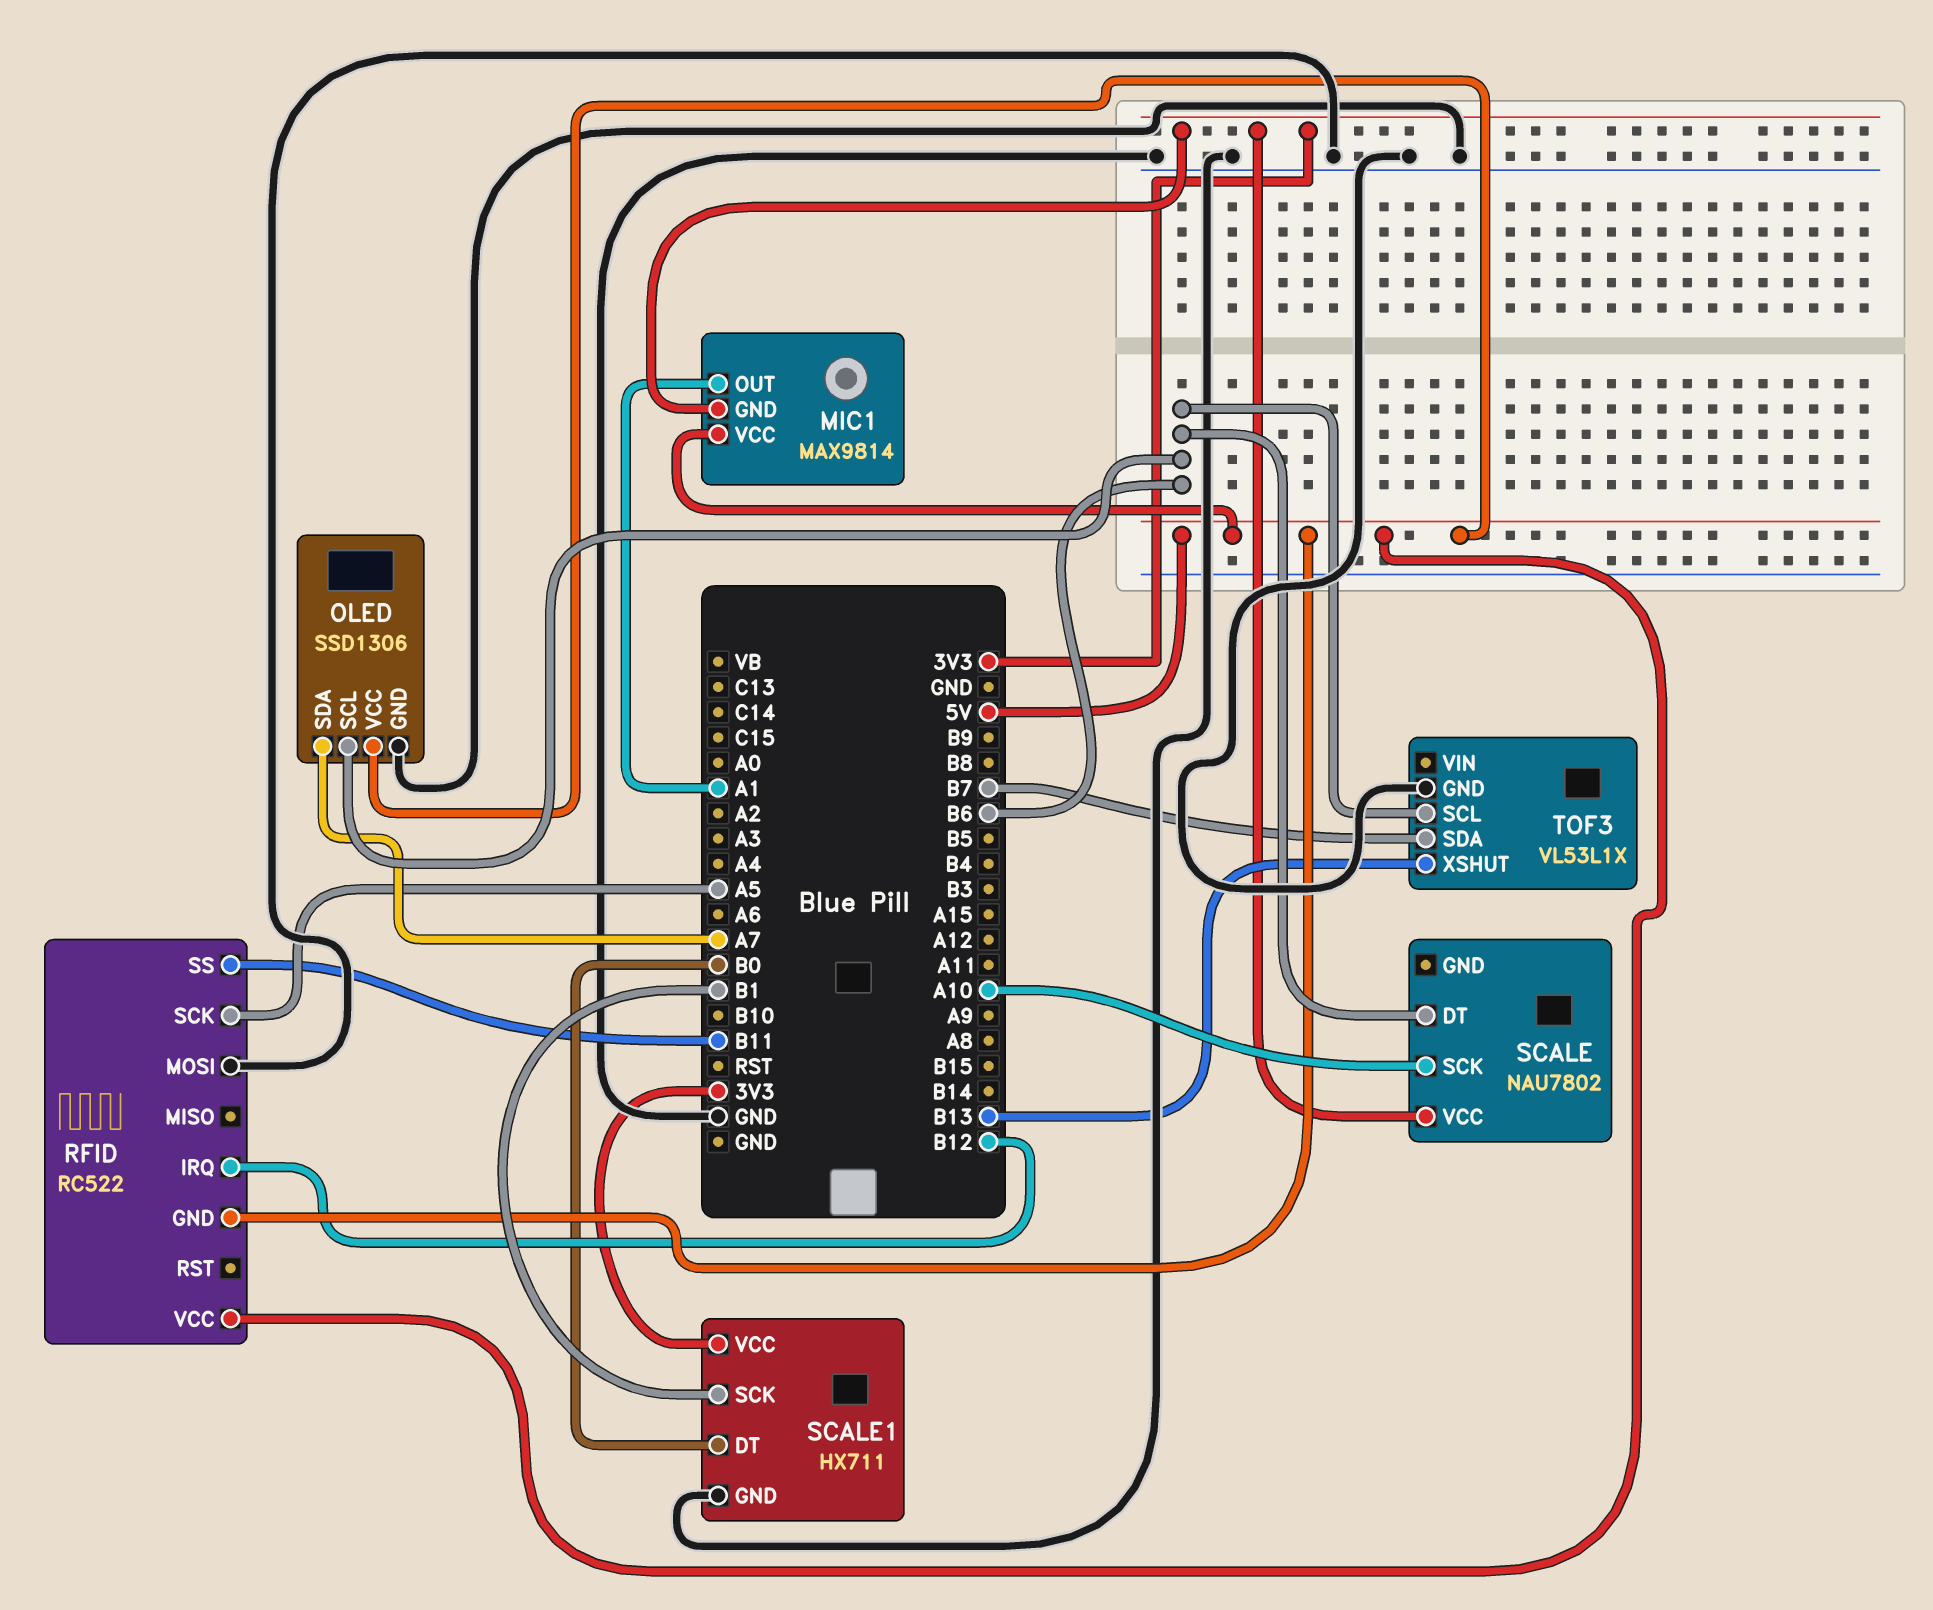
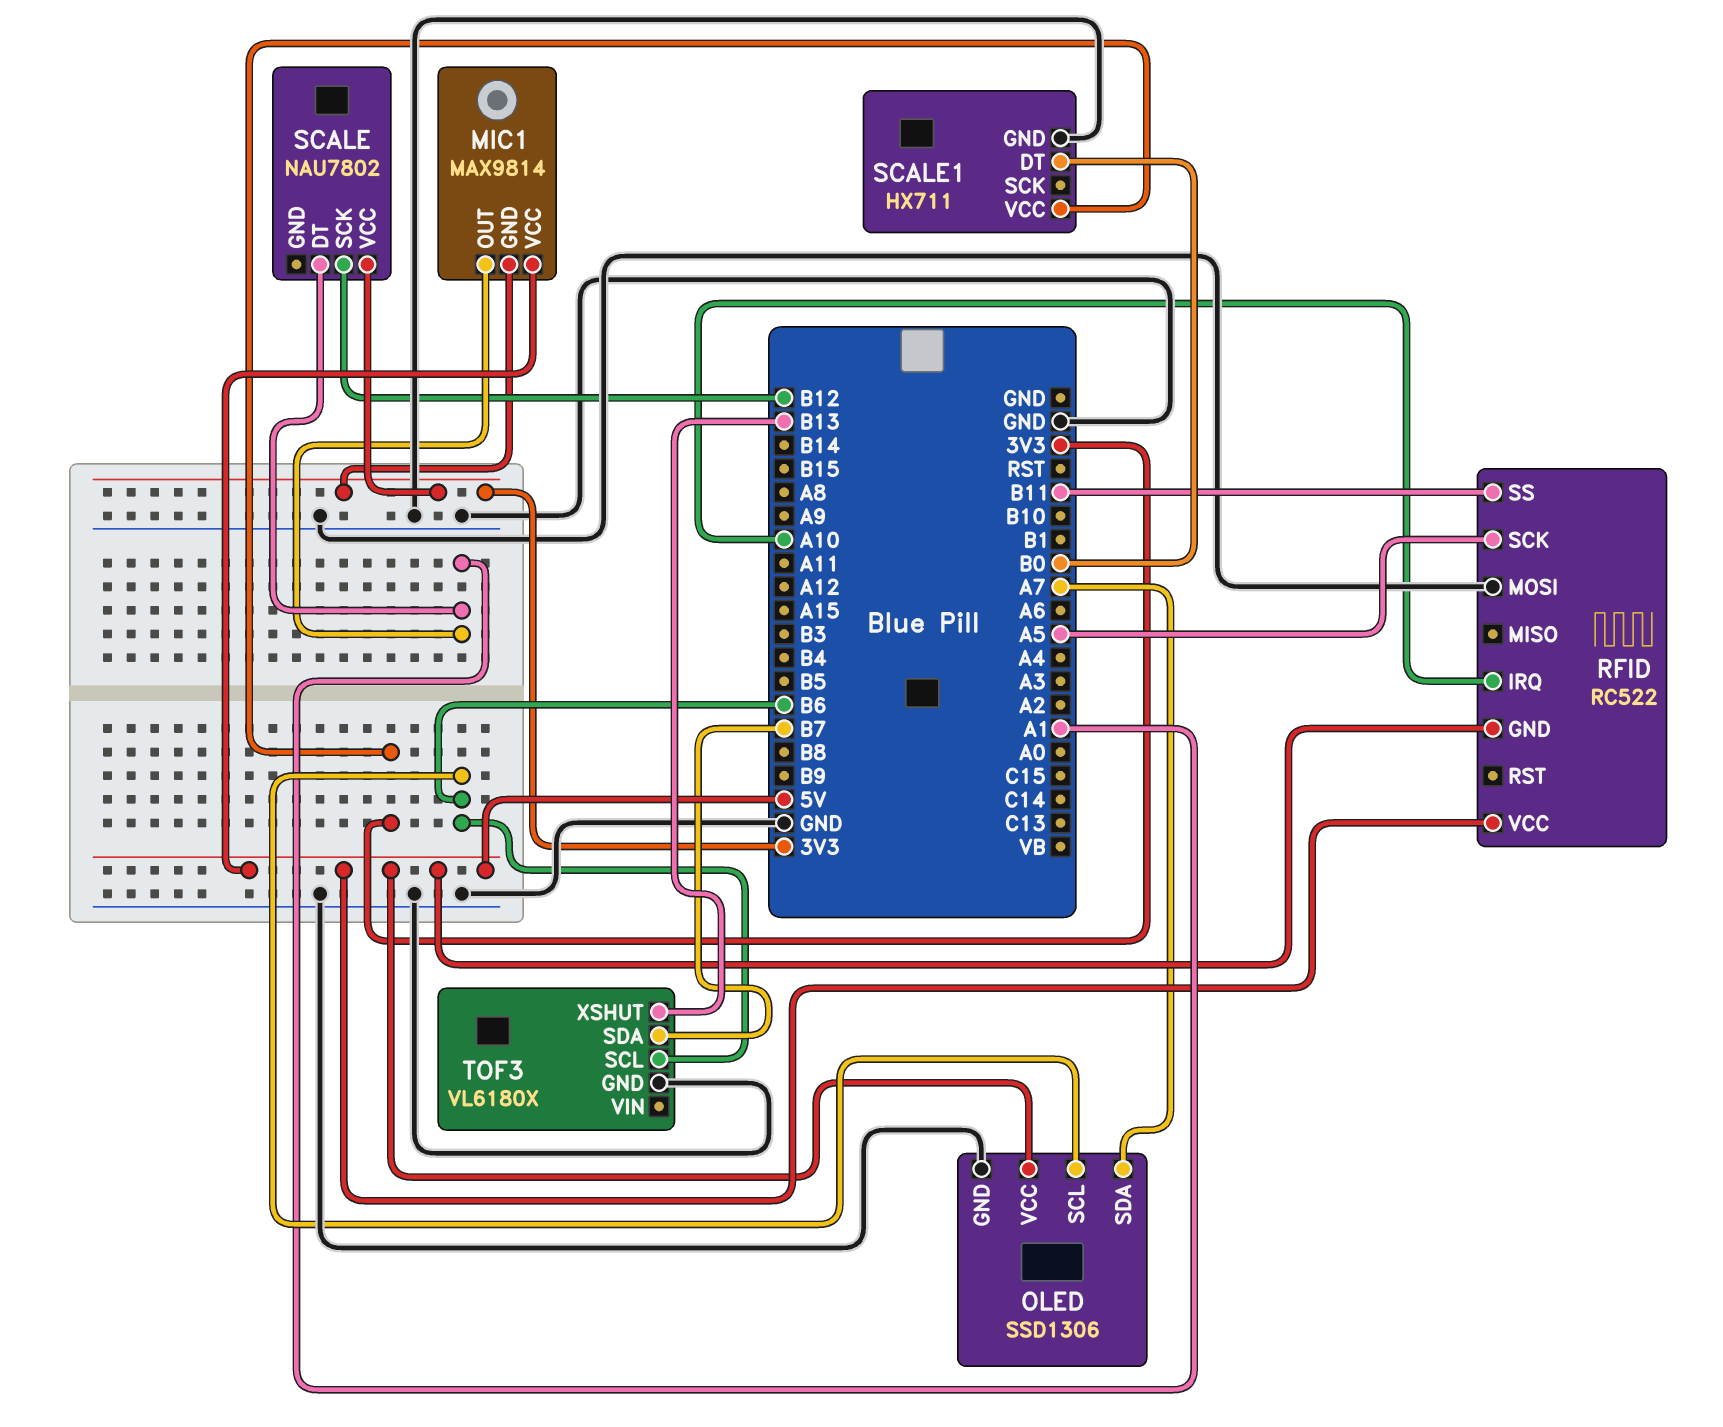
RFID pin IRQ: B12 -> A10
SCALE pin DT: B6 -> A1
SCALE pin SCK: A10 -> B12
SCALE1 pin SCK: B1 -> none
TOF3: VL53L1X -> VL6180X

